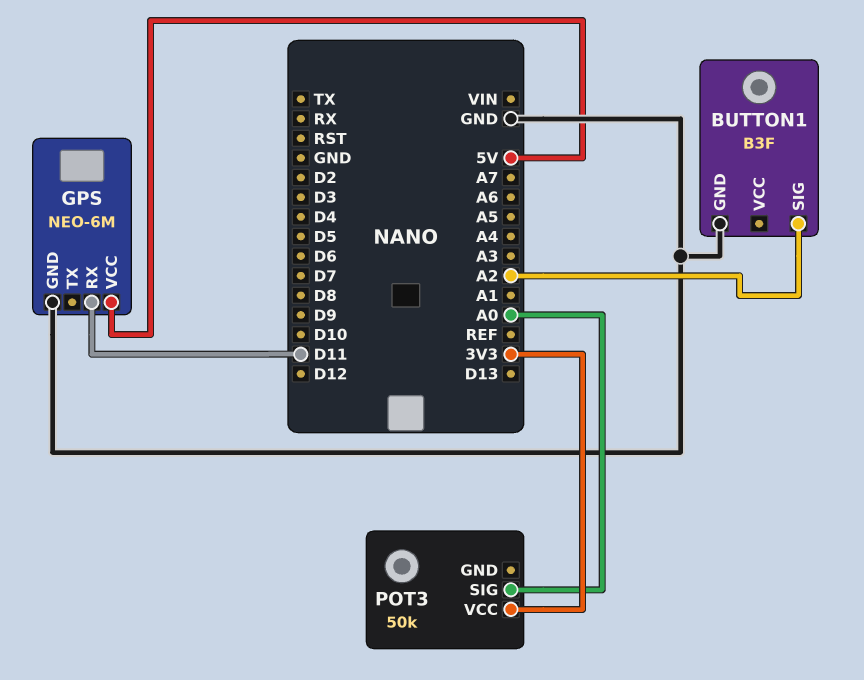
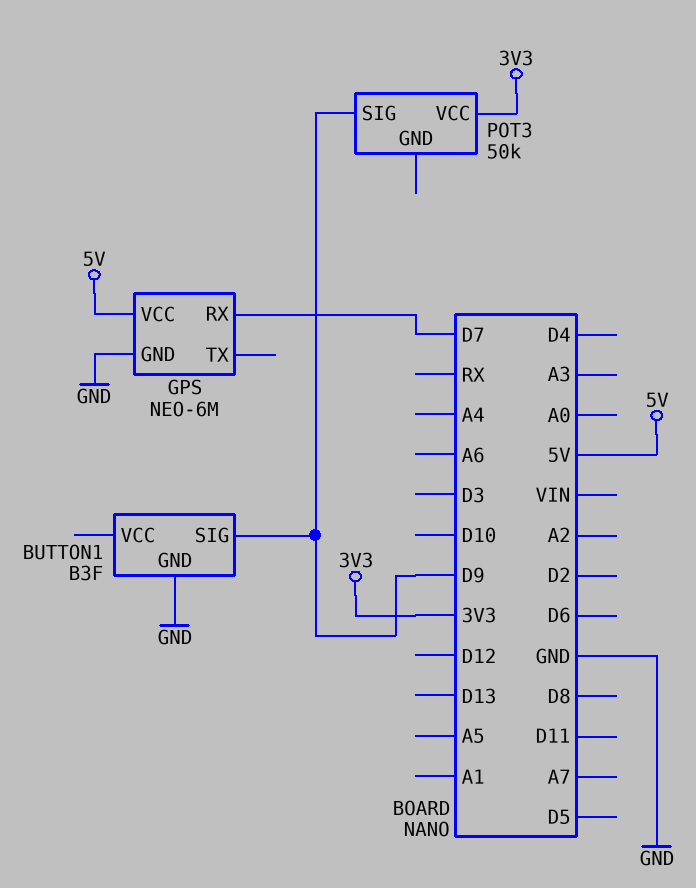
BUTTON1 pin SIG: A2 -> D9
GPS pin RX: D11 -> D7
POT3 pin SIG: A0 -> D9

